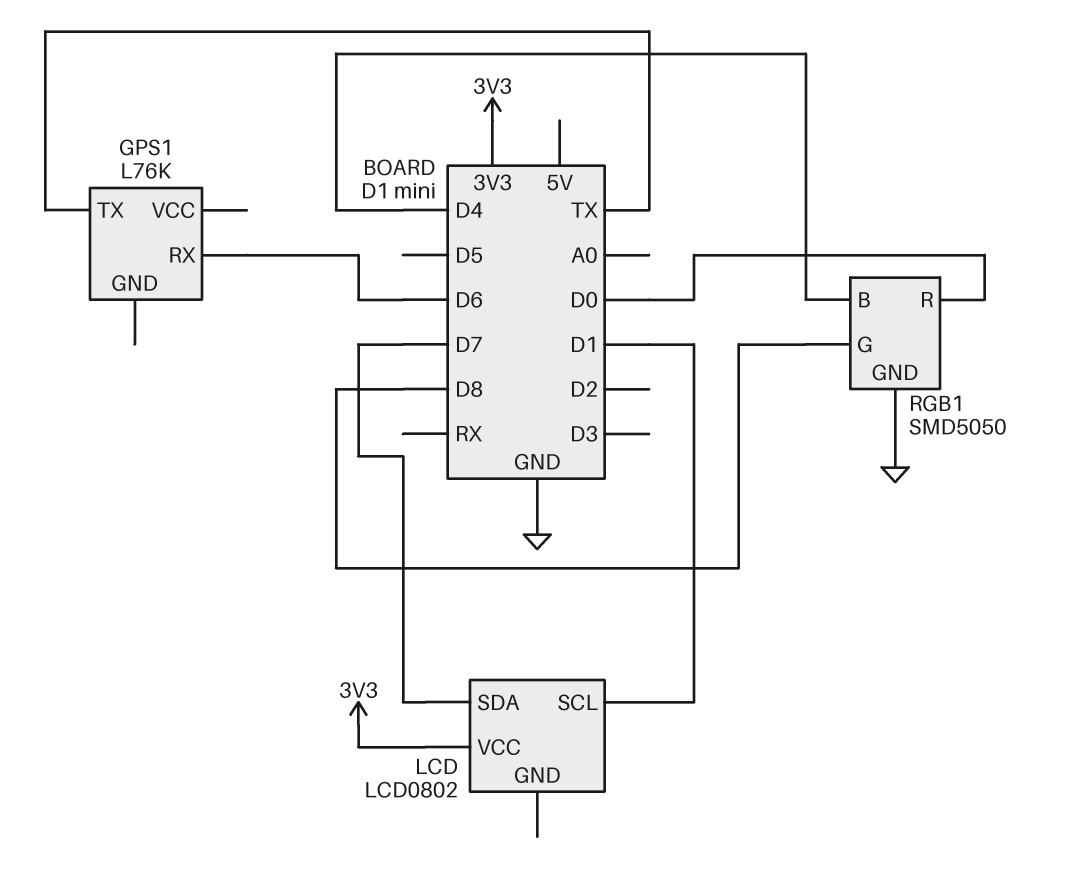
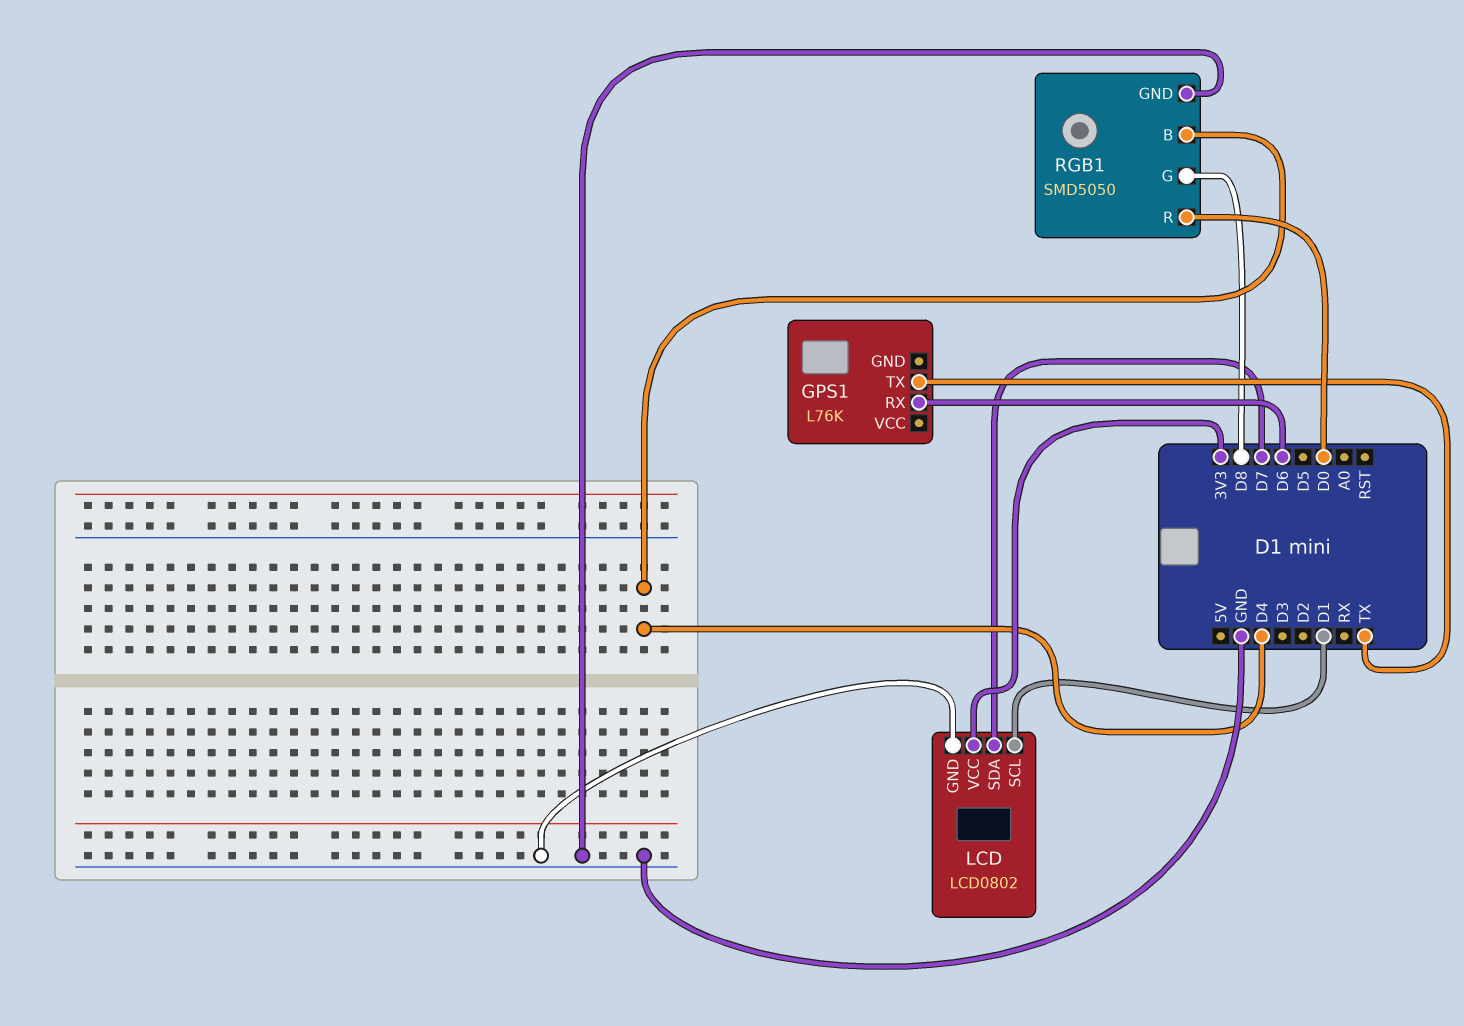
LCD pin GND: none -> GND

